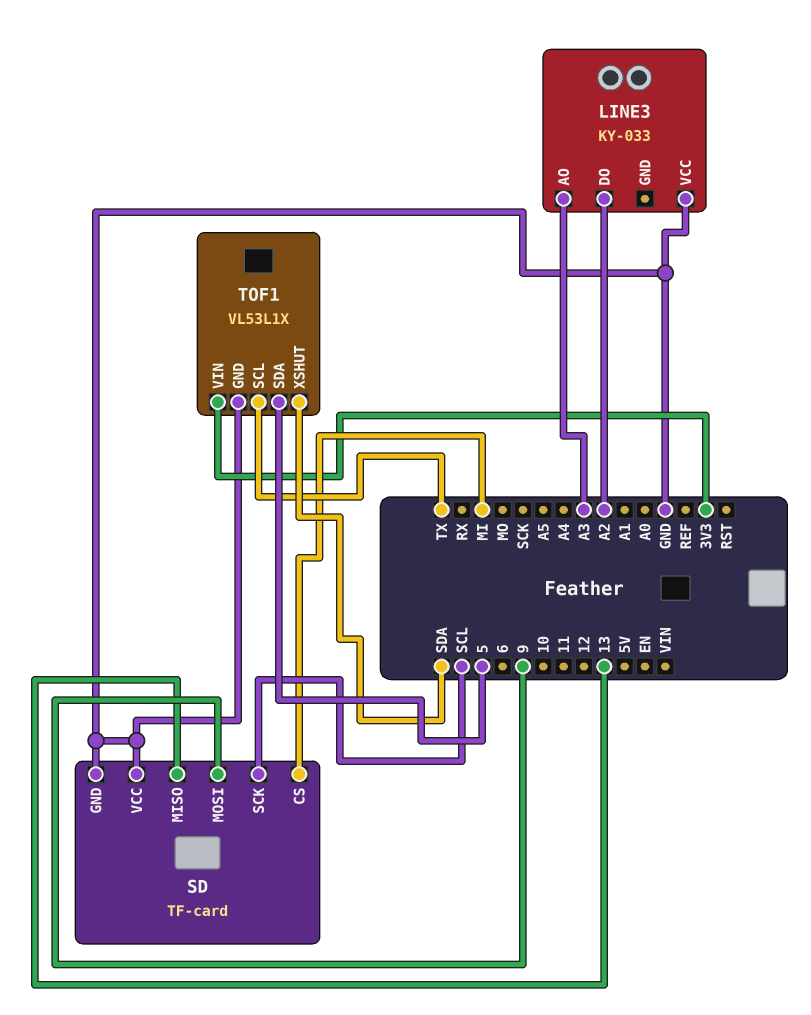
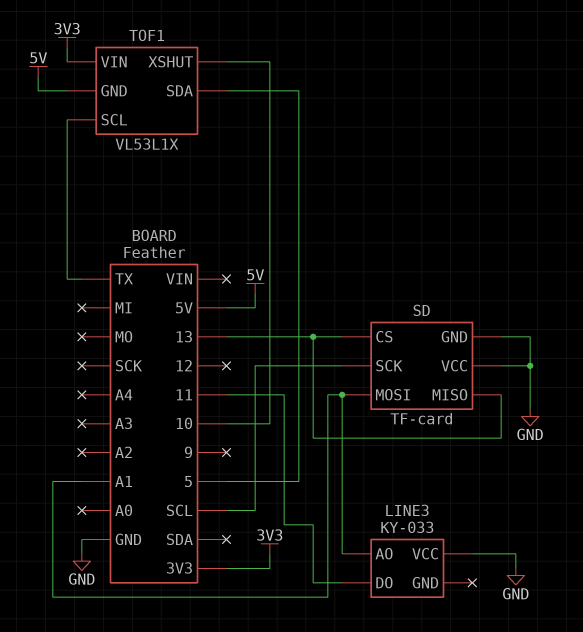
LINE3 pin AO: A3 -> A1
LINE3 pin DO: A2 -> 11
SD pin CS: MI -> 13
SD pin MOSI: 9 -> A1
TOF1 pin GND: GND -> 5V
TOF1 pin XSHUT: SDA -> 10

